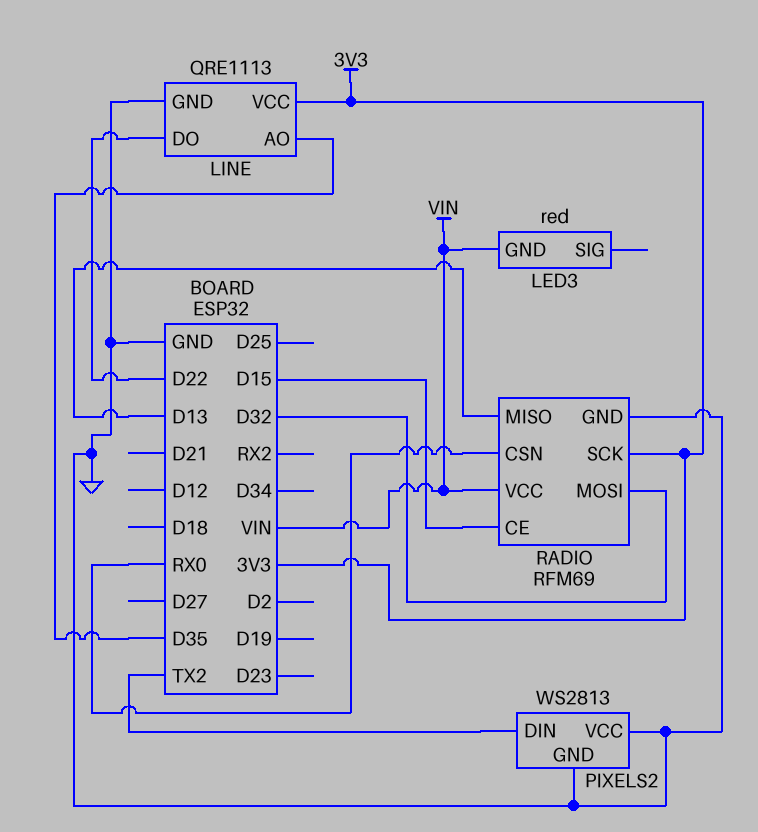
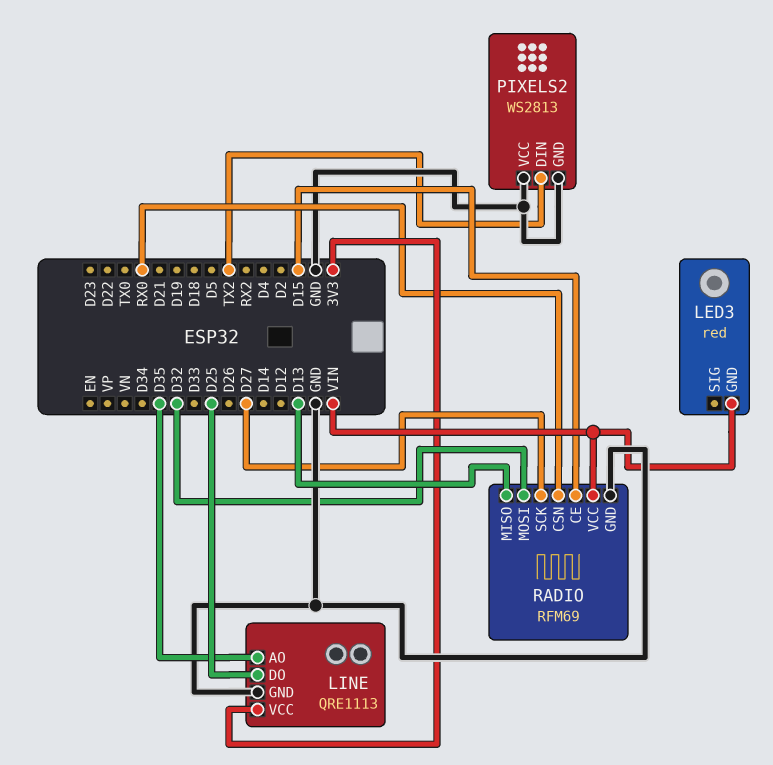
LINE pin DO: D22 -> D25
RADIO pin SCK: 3V3 -> D27

